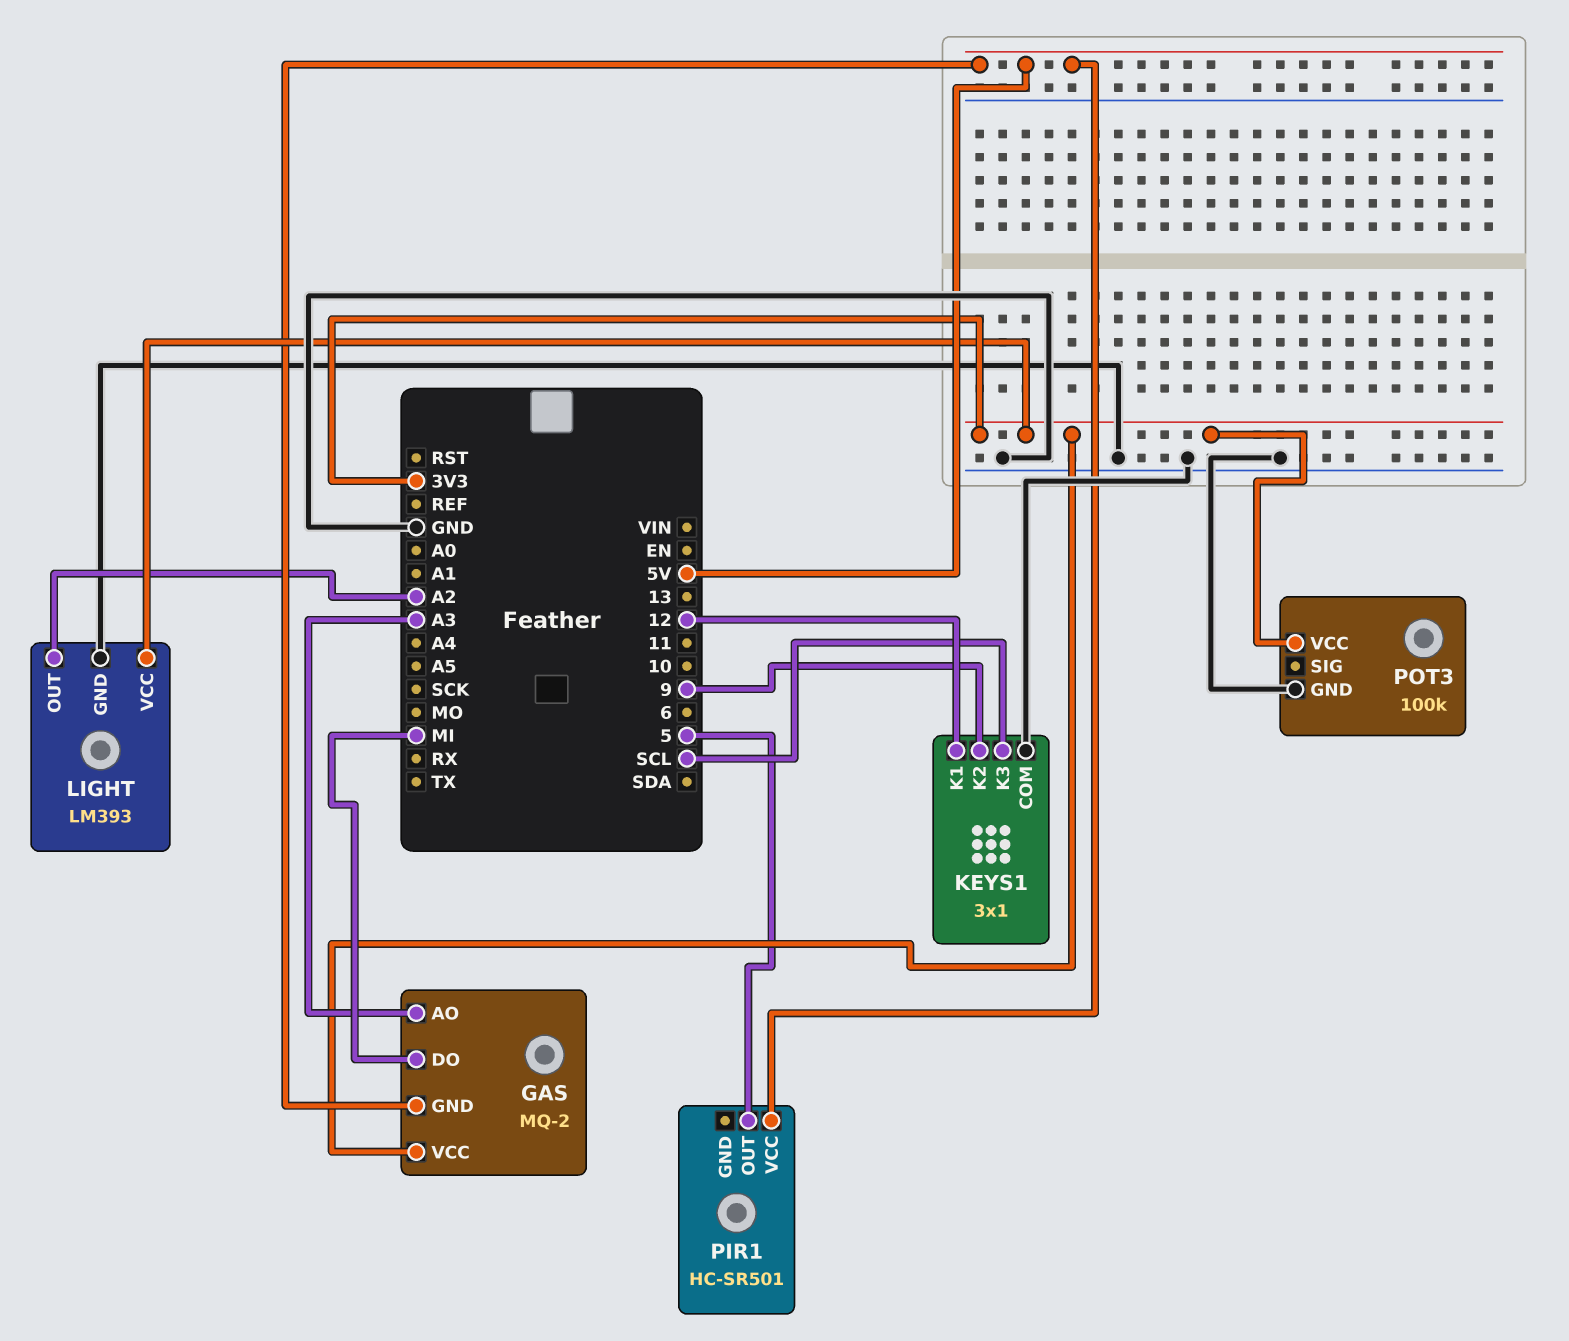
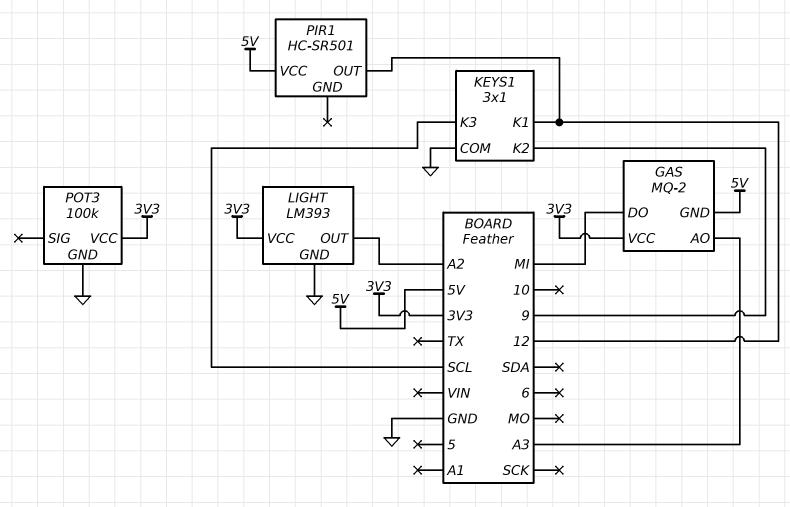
PIR1 pin OUT: 5 -> 12

